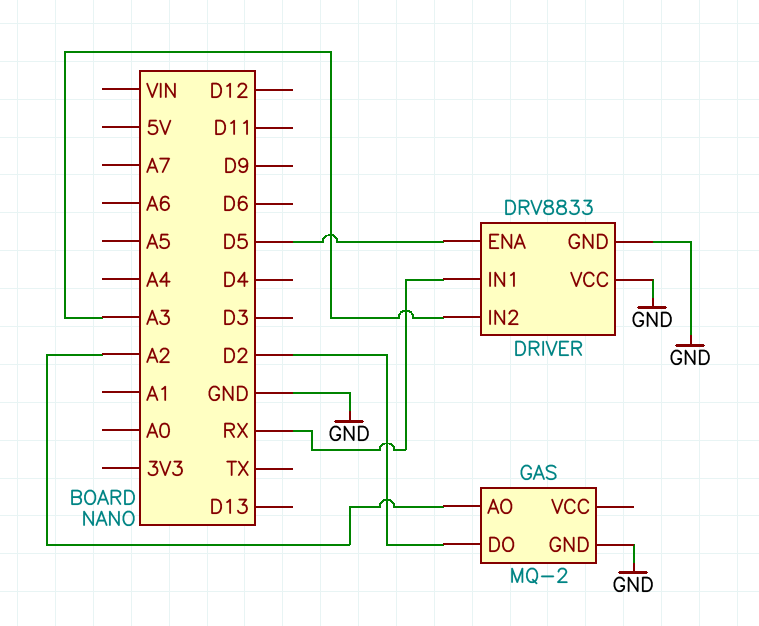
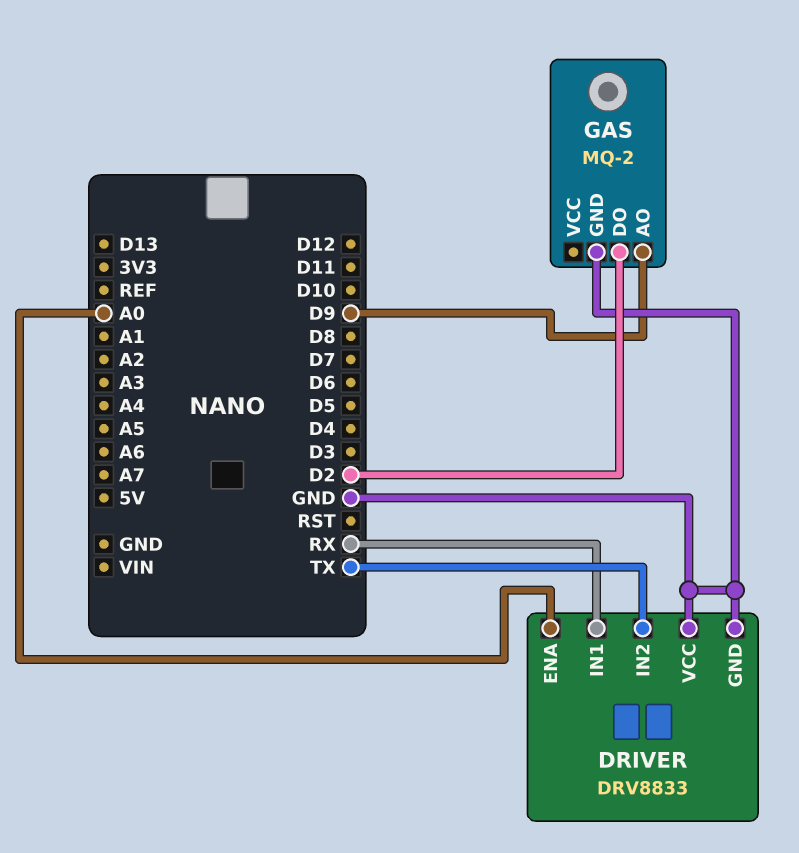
DRIVER pin ENA: D5 -> A0
DRIVER pin IN2: A3 -> TX
GAS pin AO: A2 -> D9

